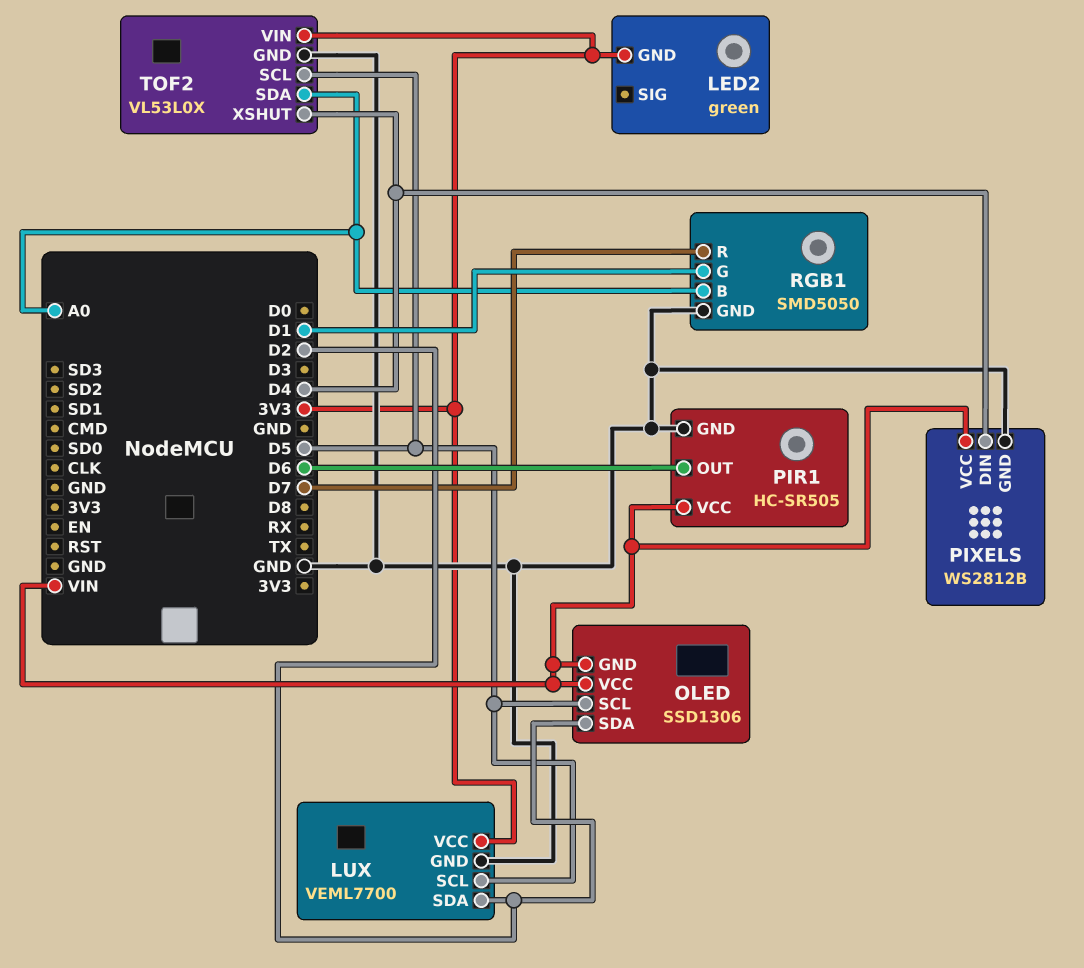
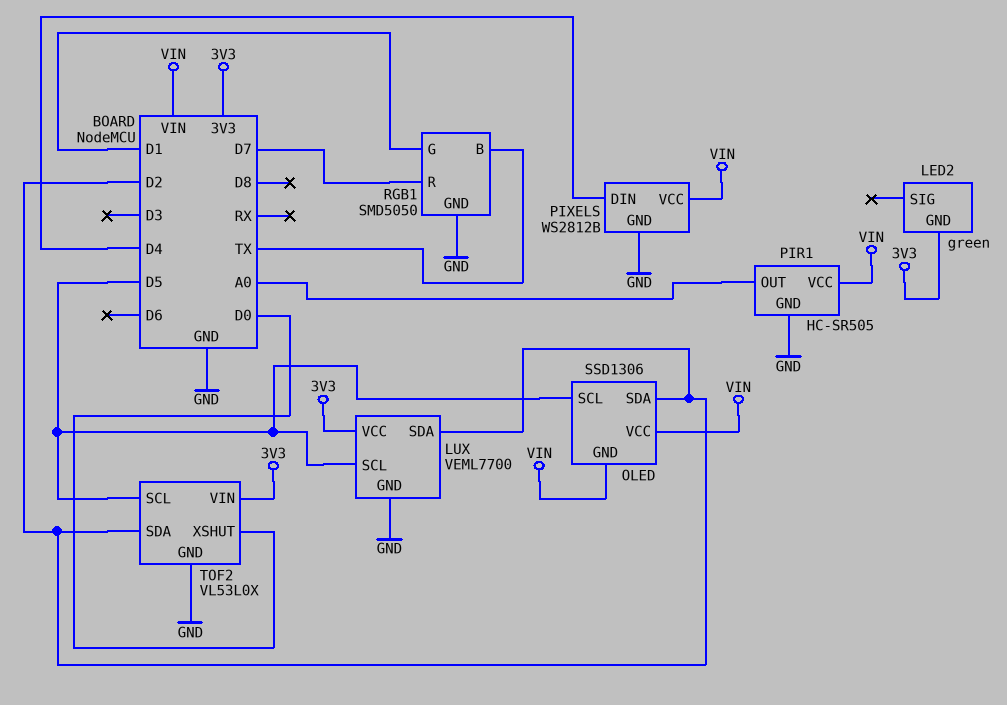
PIR1 pin OUT: D6 -> A0
RGB1 pin B: A0 -> TX
TOF2 pin SDA: A0 -> D2
TOF2 pin XSHUT: D4 -> D0

